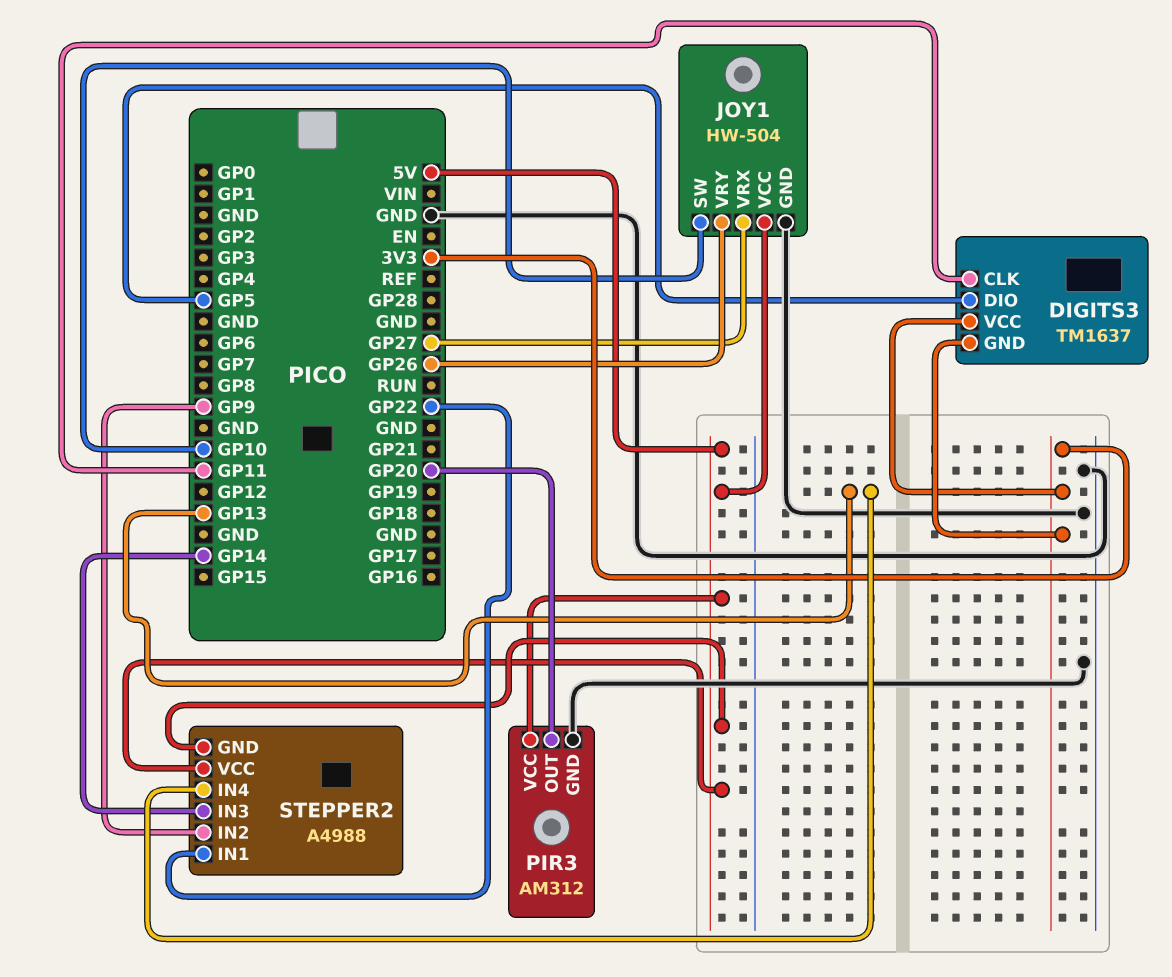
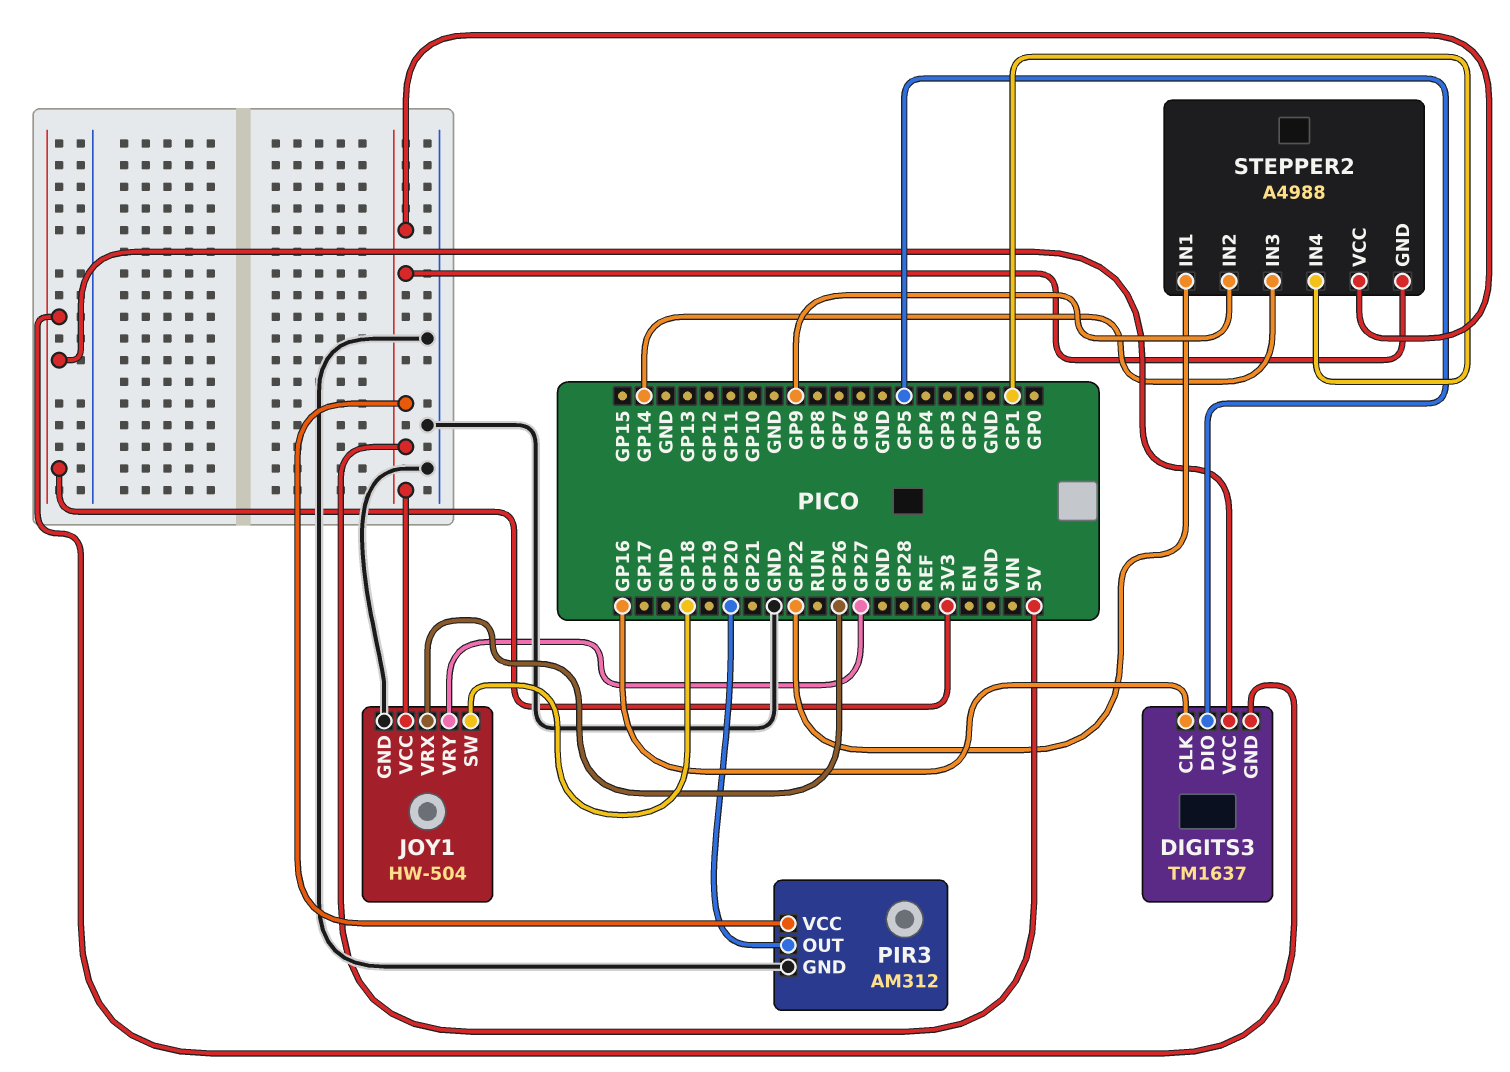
DIGITS3 pin CLK: GP11 -> GP16
JOY1 pin SW: GP10 -> GP18
JOY1 pin VRX: GP27 -> GP26
JOY1 pin VRY: GP26 -> GP27
STEPPER2 pin IN4: GP13 -> GP1

